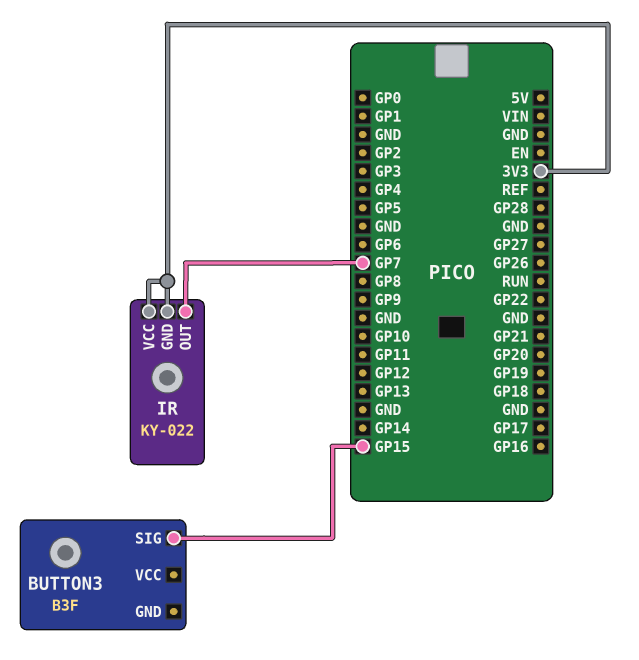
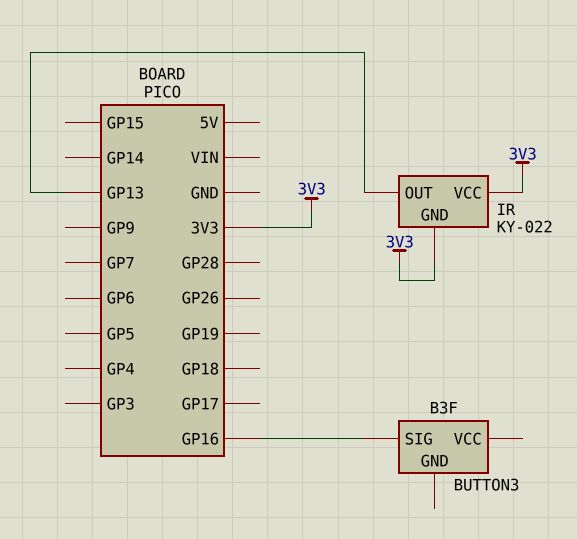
BUTTON3 pin SIG: GP15 -> GP16
IR pin OUT: GP7 -> GP13

